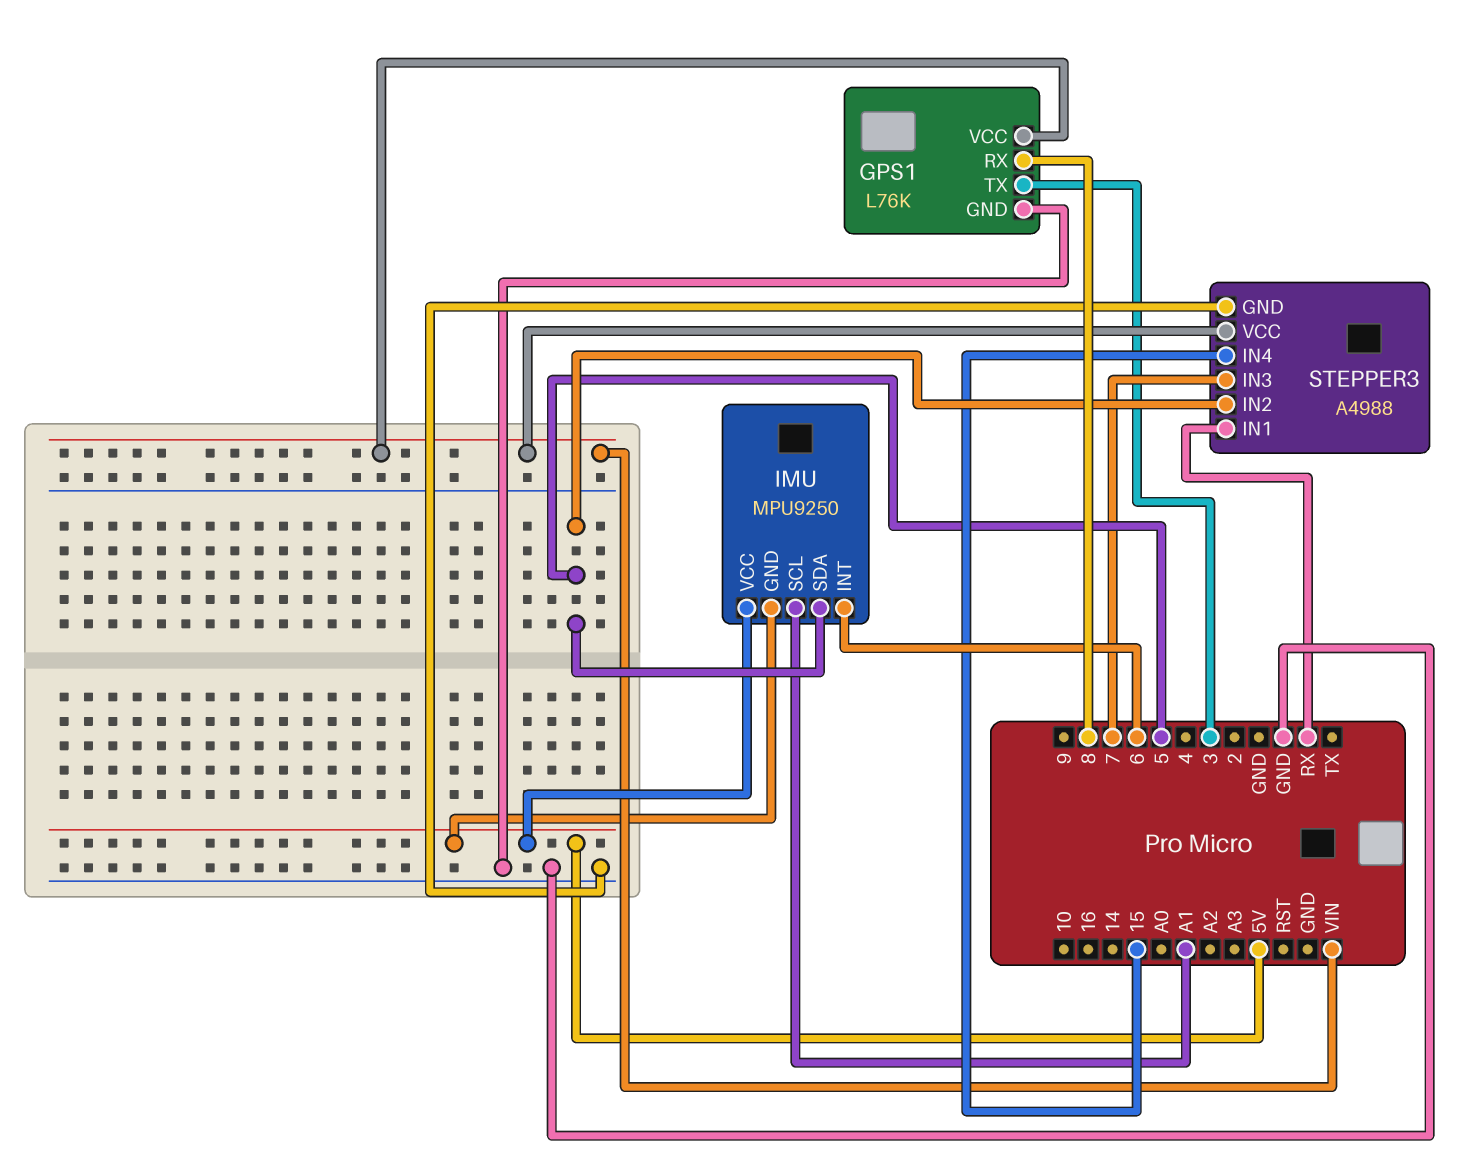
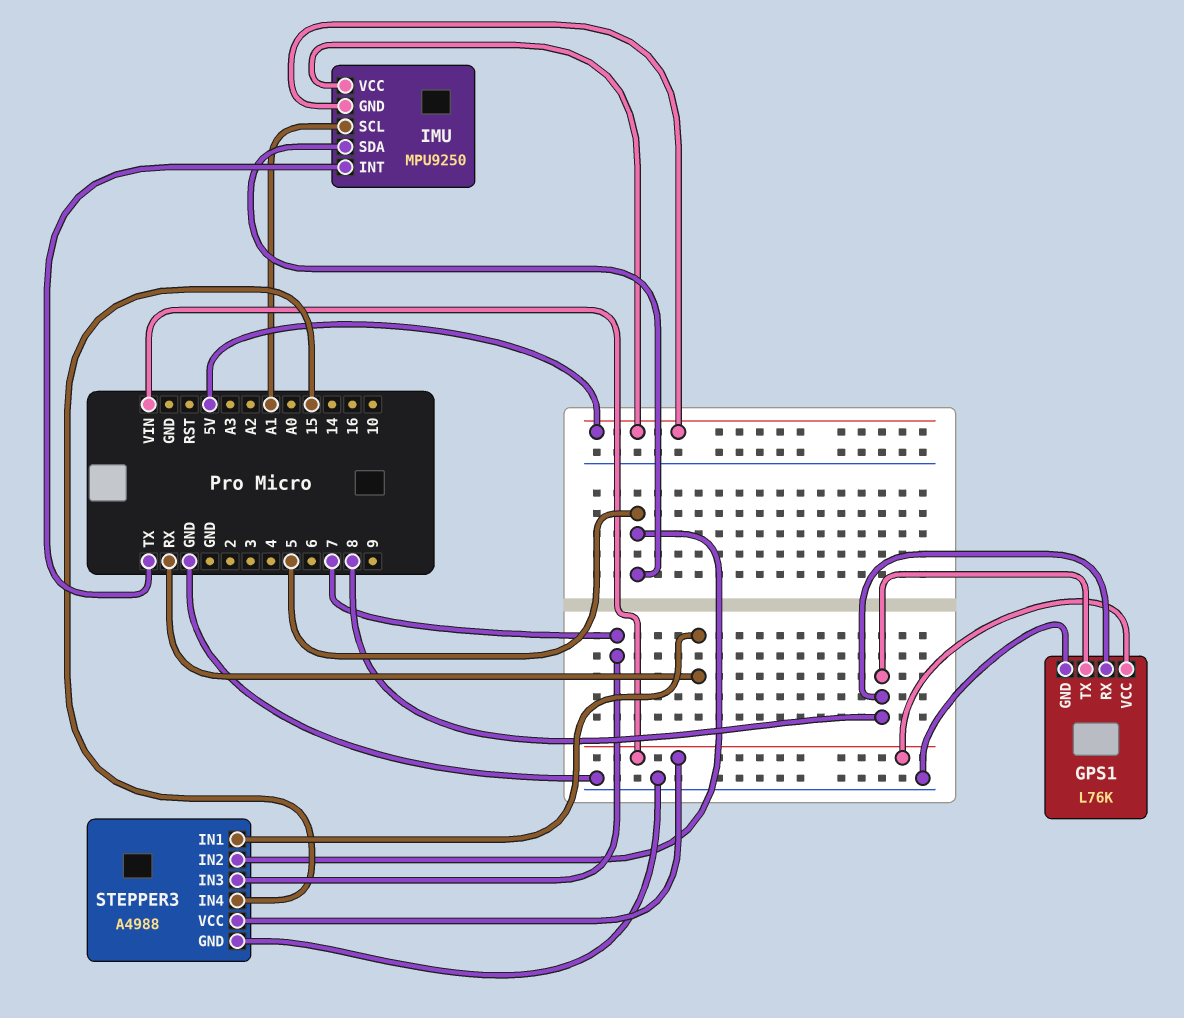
GPS1 pin TX: 3 -> 8
IMU pin INT: 6 -> TX

